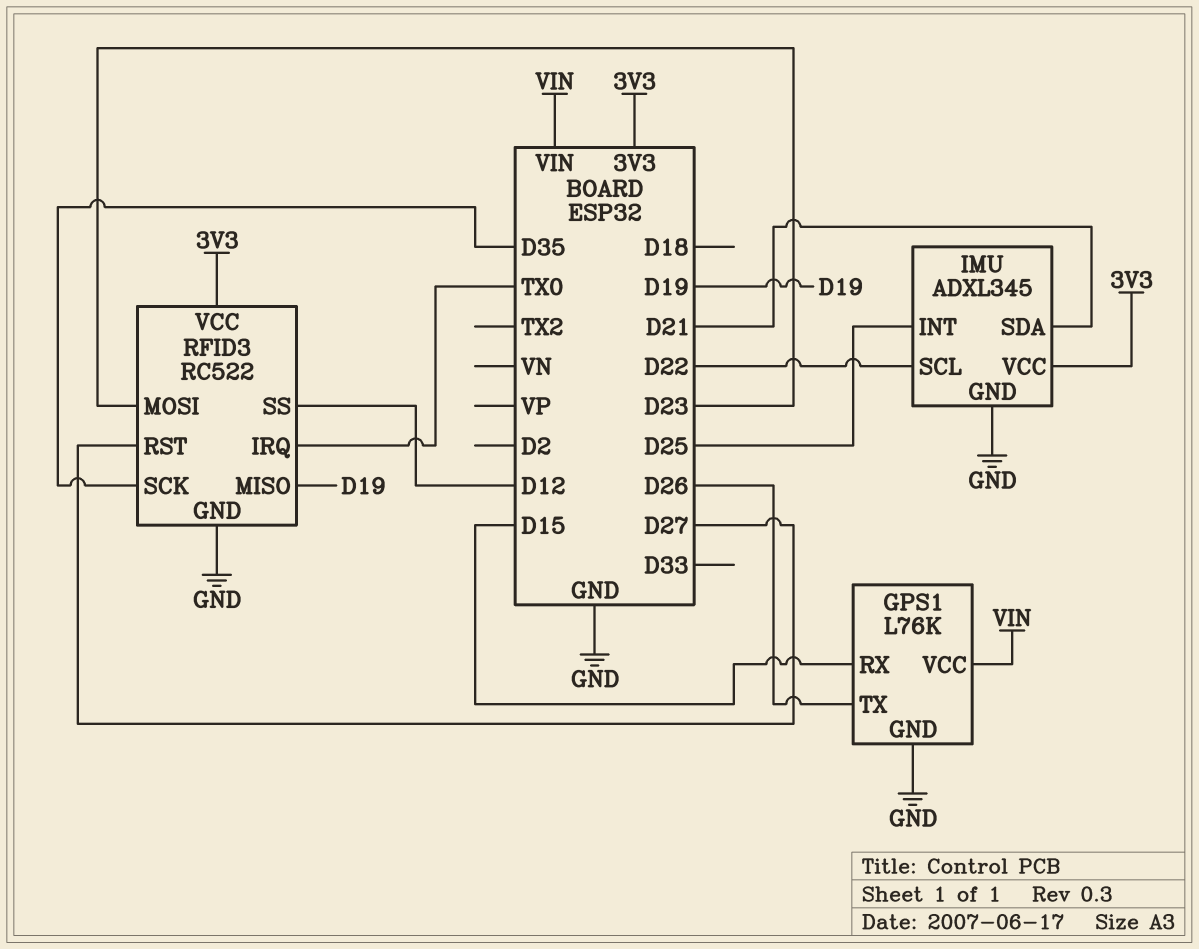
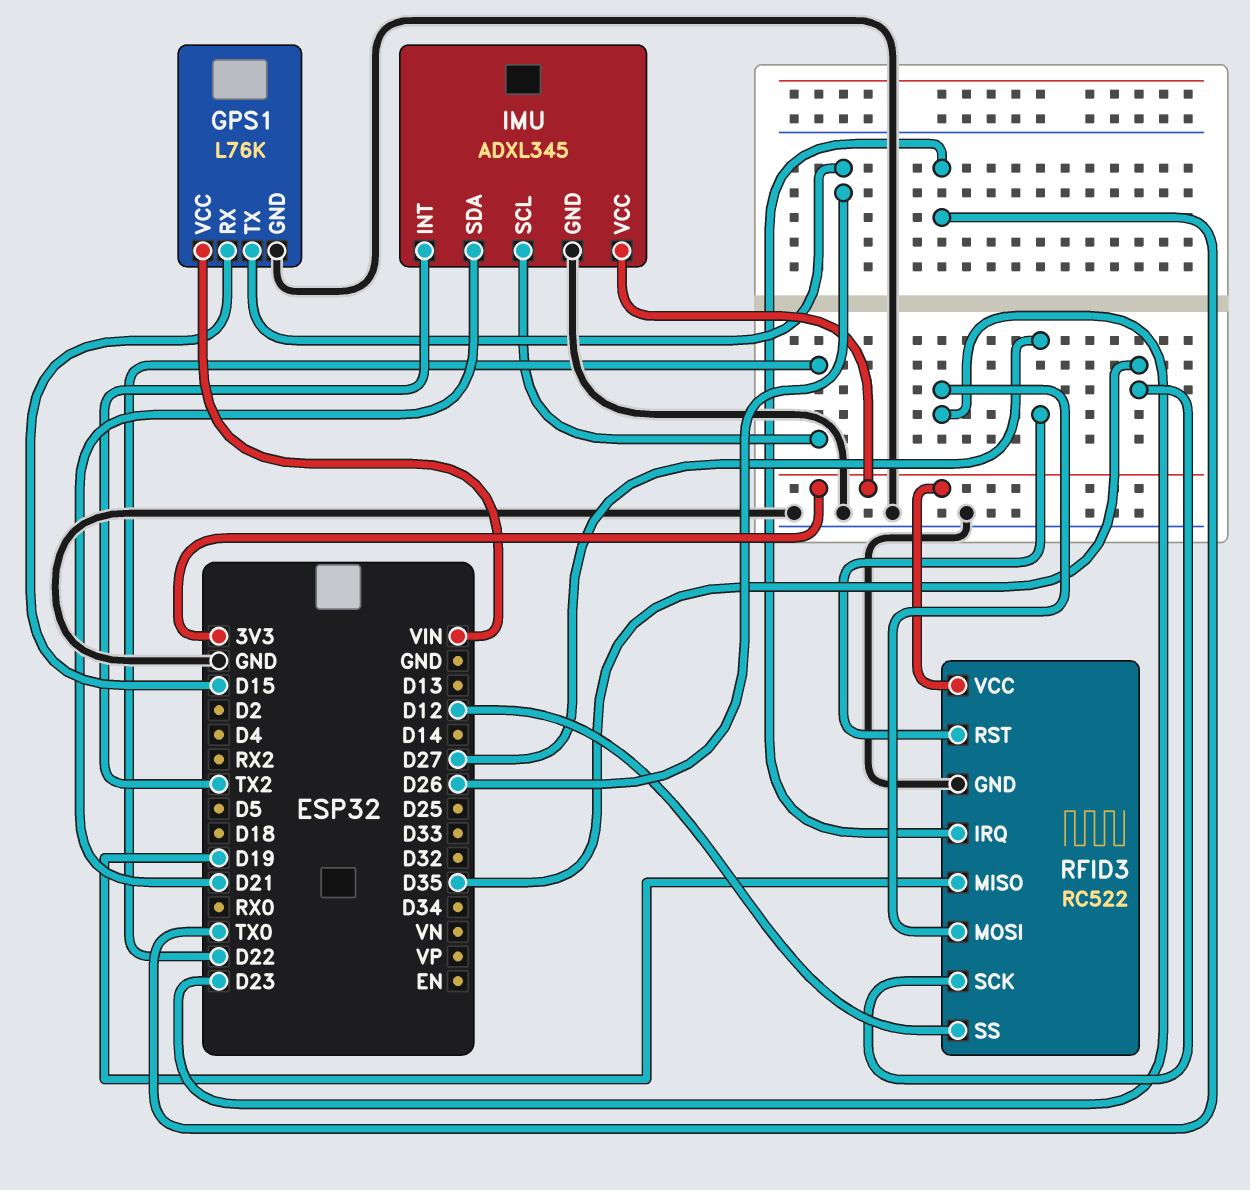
IMU pin INT: D25 -> TX2

